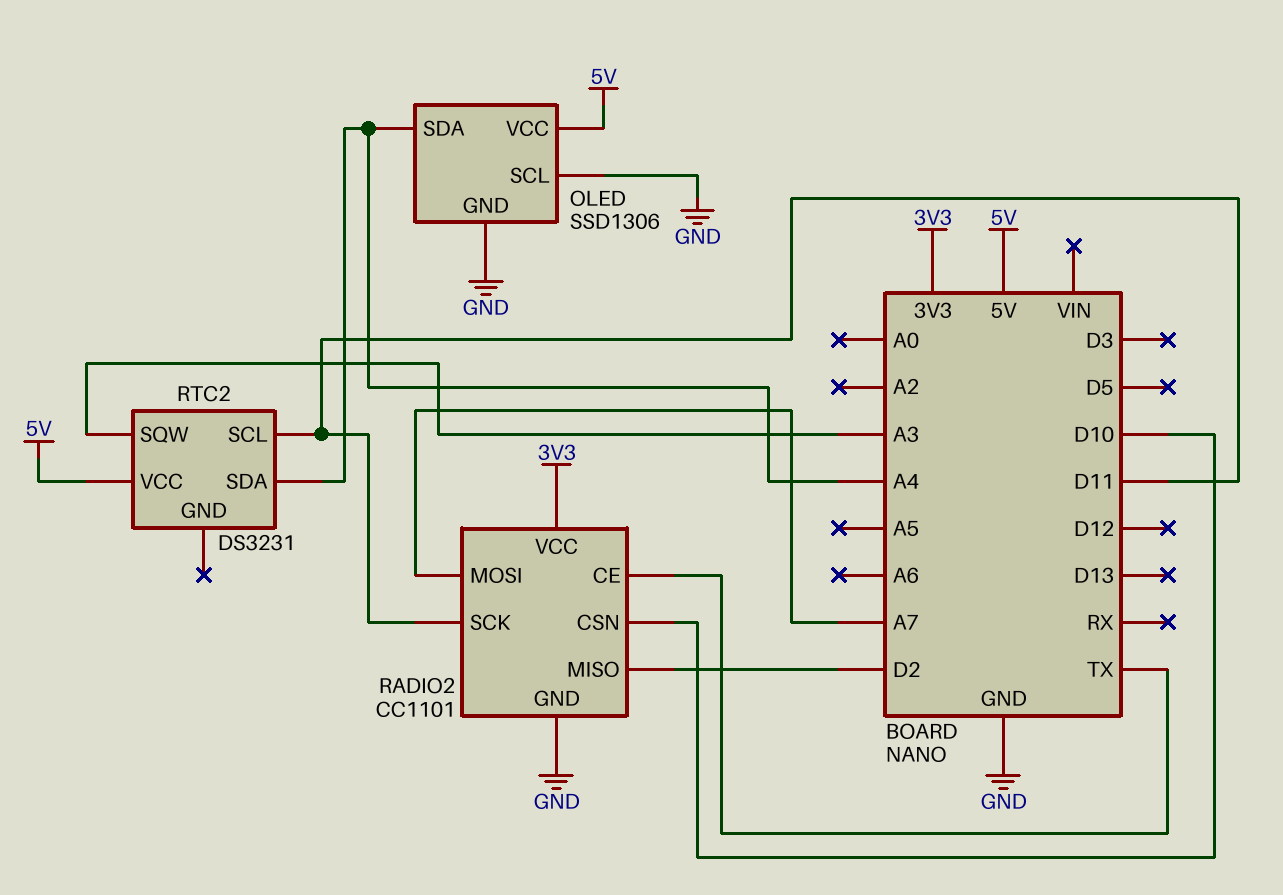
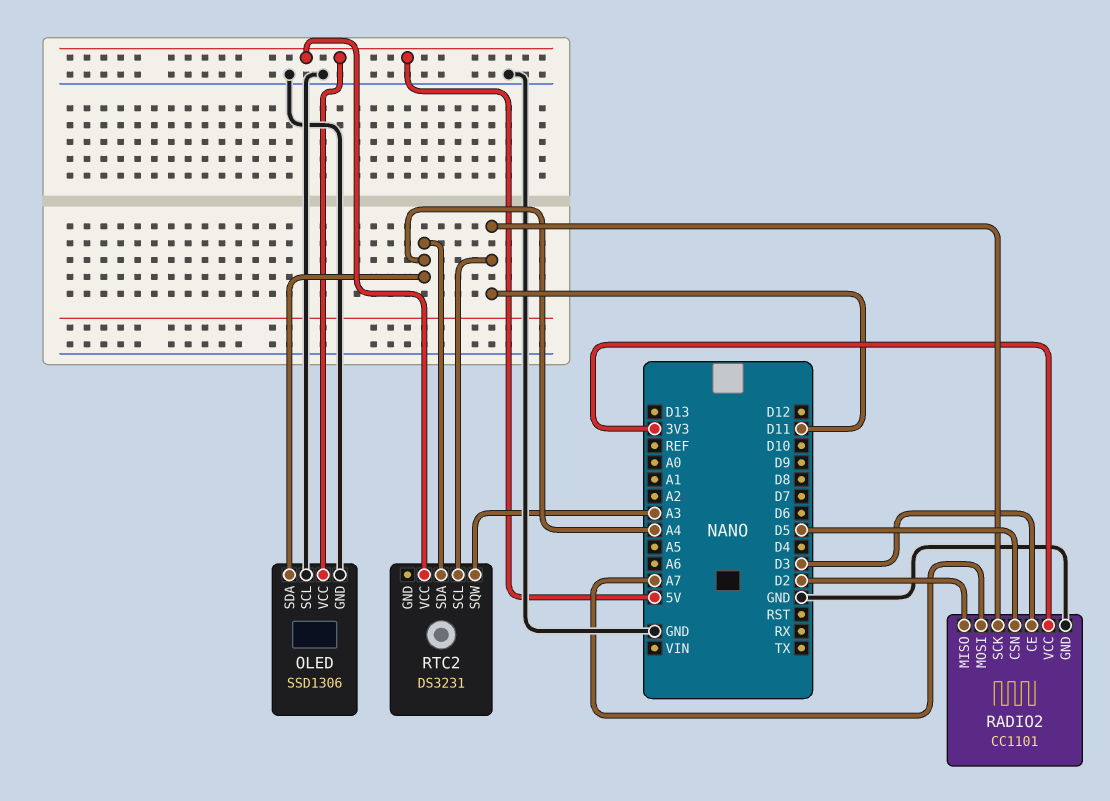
RADIO2 pin CE: TX -> D3
RADIO2 pin CSN: D10 -> D5

